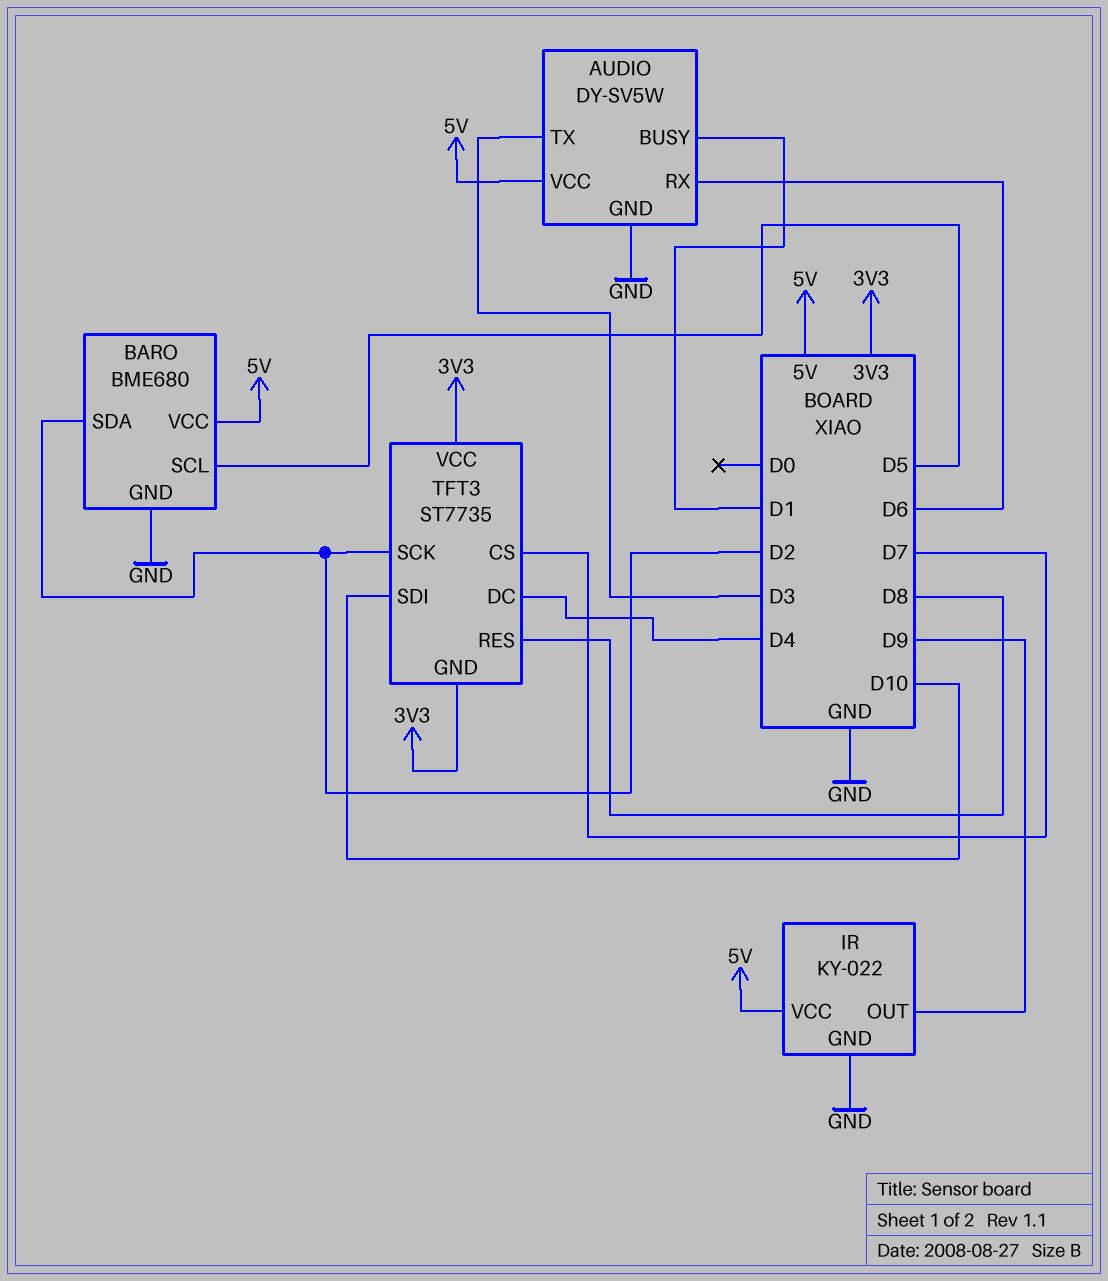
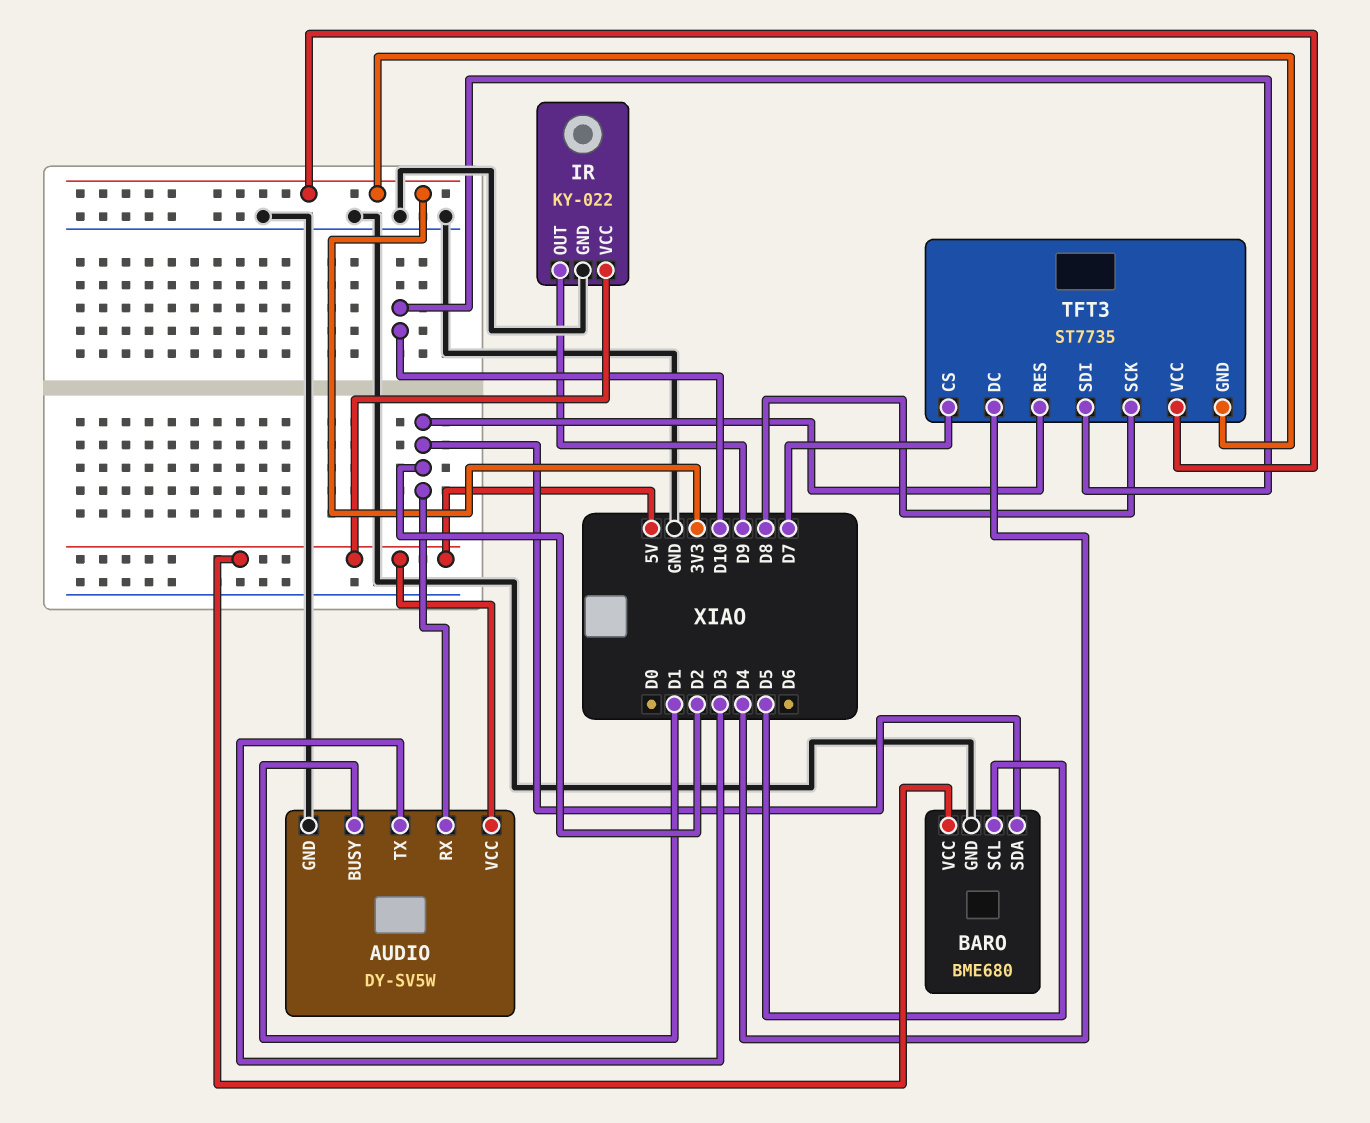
AUDIO pin RX: D6 -> D2
TFT3 pin RES: D8 -> D2
TFT3 pin SCK: D2 -> D8

